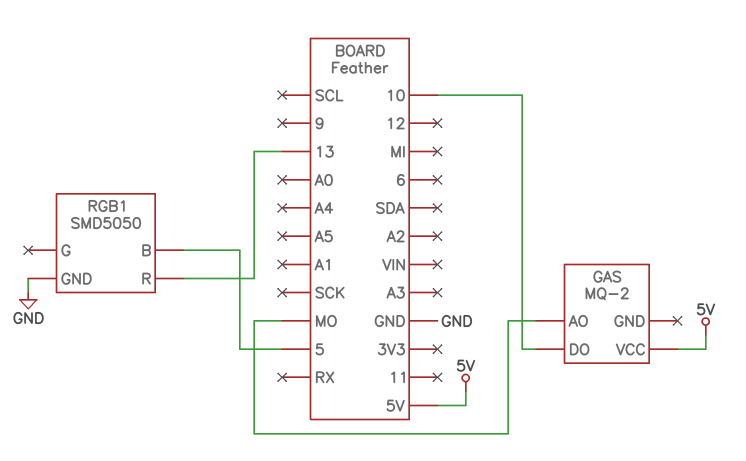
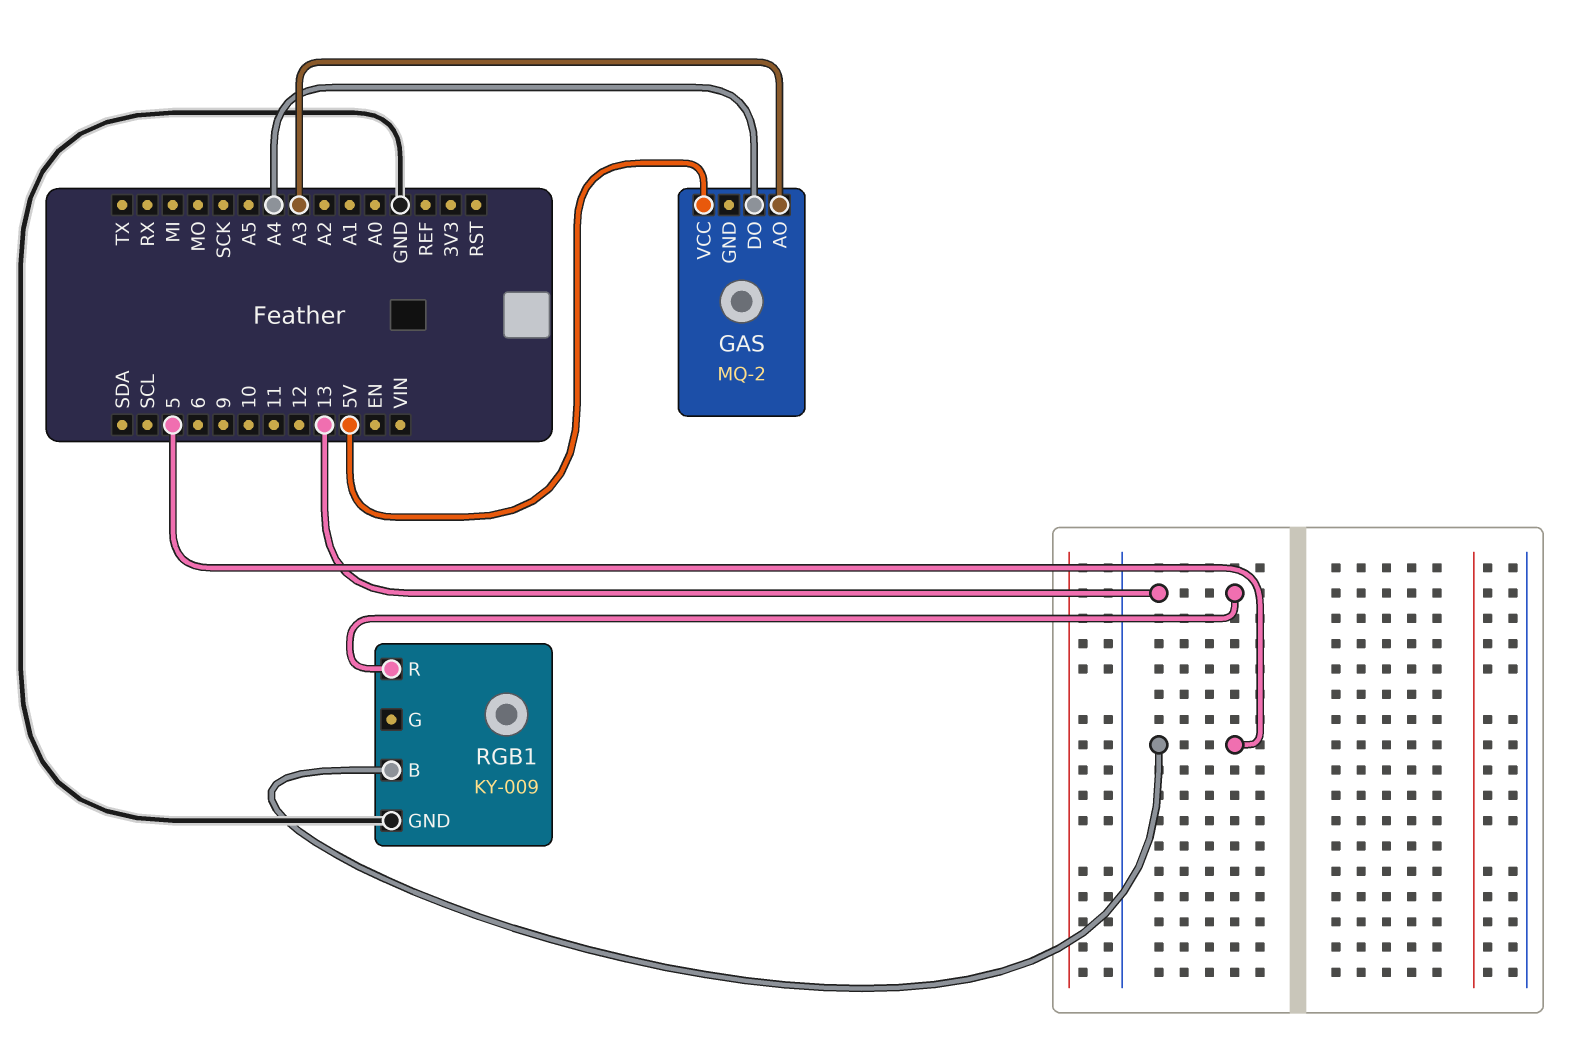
GAS pin AO: MO -> A3
GAS pin DO: 10 -> A4
RGB1: SMD5050 -> KY-009

